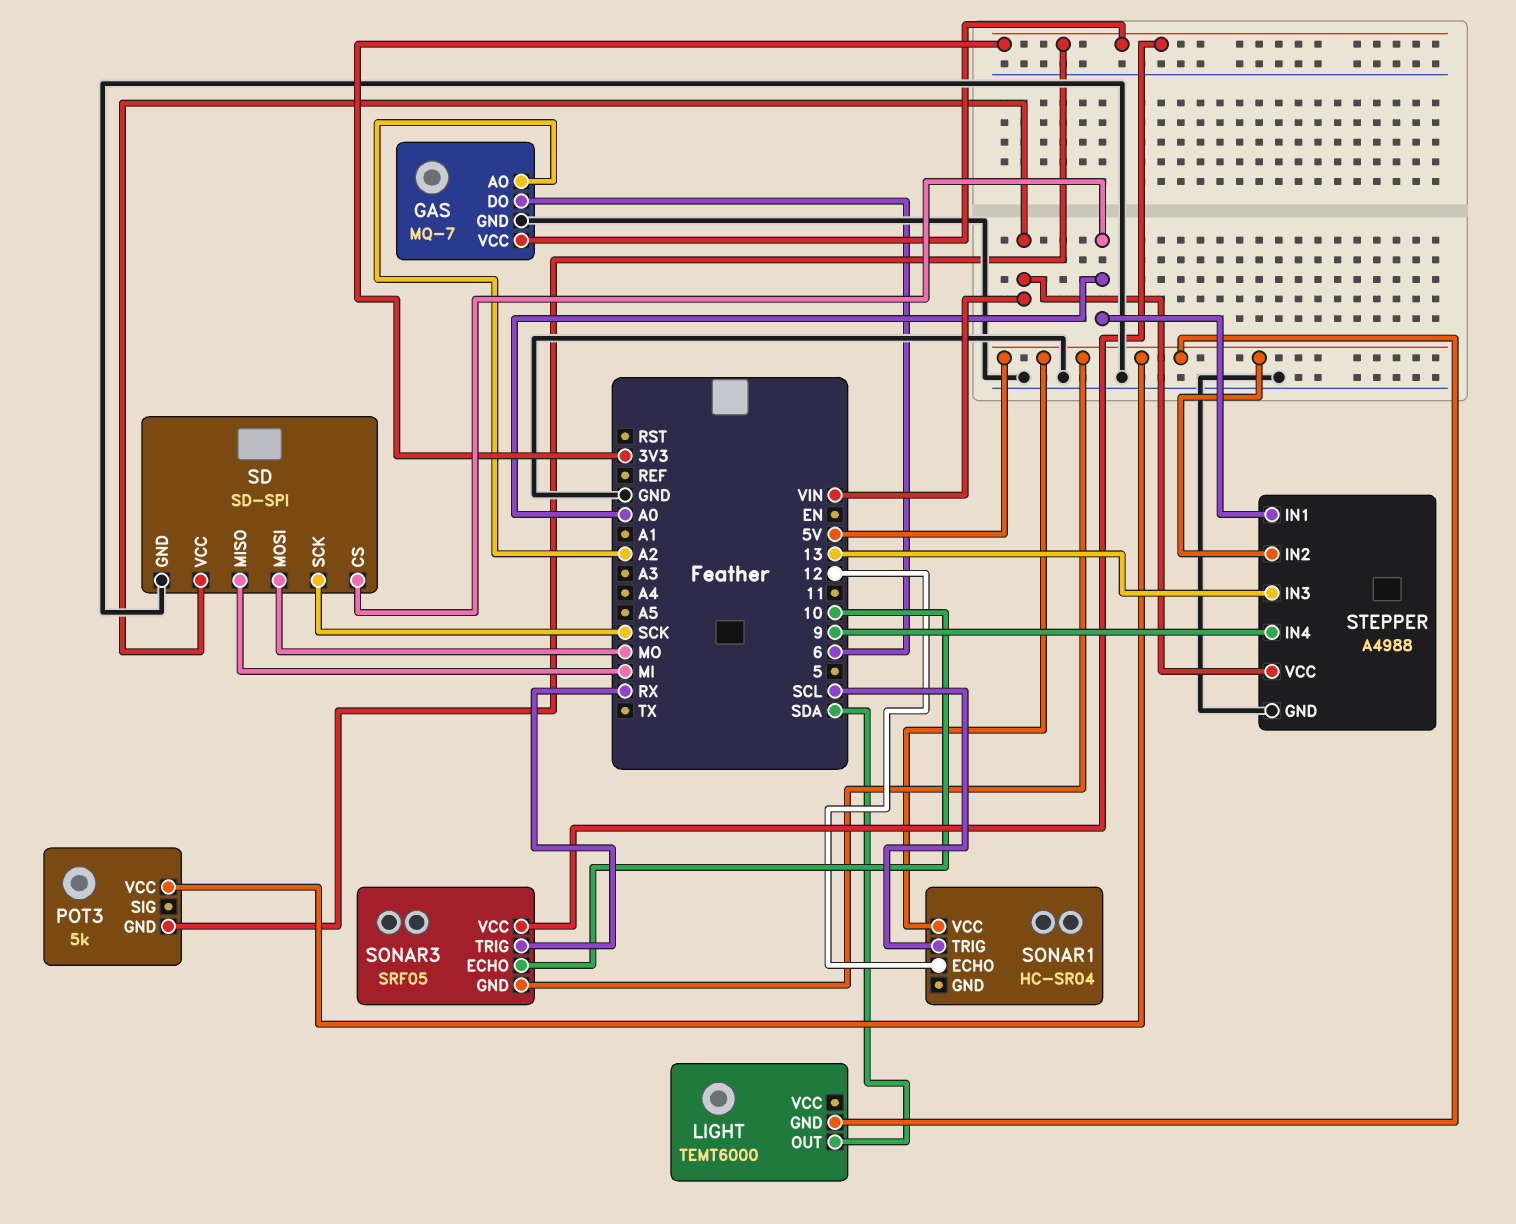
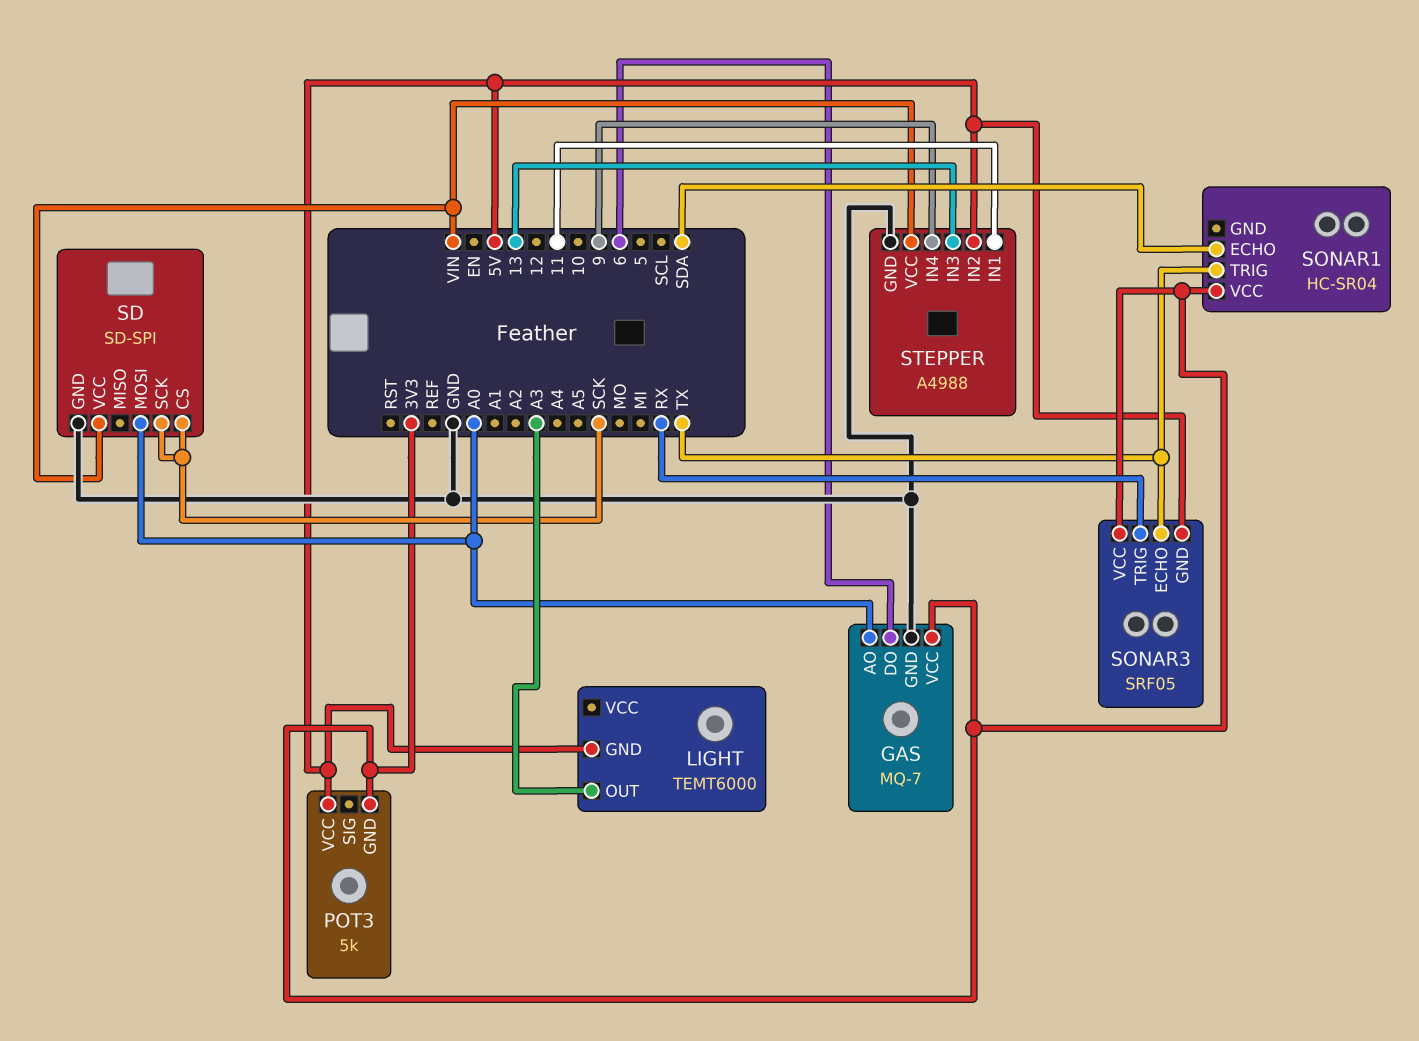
GAS pin AO: A2 -> A0
LIGHT pin OUT: SDA -> A3
SD pin CS: A0 -> SCK
SD pin MISO: MI -> none
SD pin MOSI: MO -> A0
SONAR1 pin ECHO: 12 -> SDA
SONAR1 pin TRIG: SCL -> TX
SONAR1 pin VCC: 5V -> 3V3
SONAR3 pin ECHO: 10 -> TX
STEPPER pin IN1: A0 -> 11

